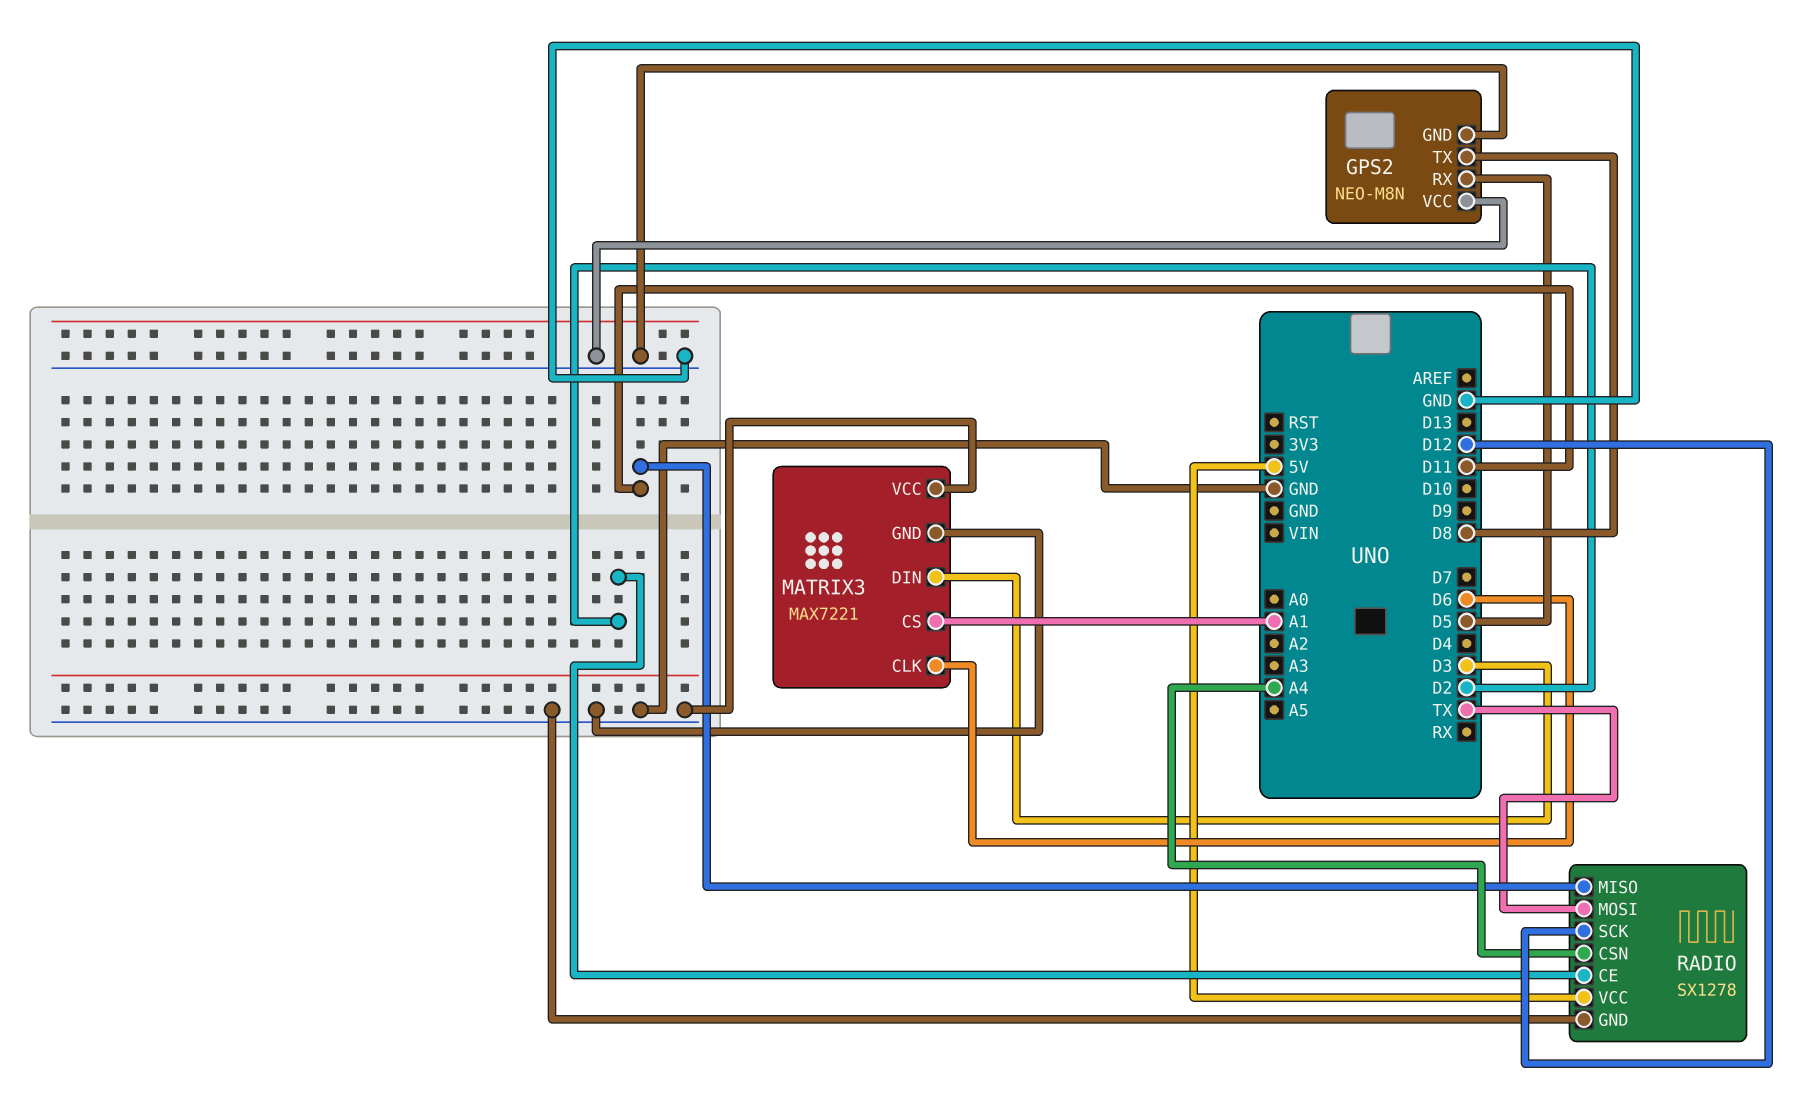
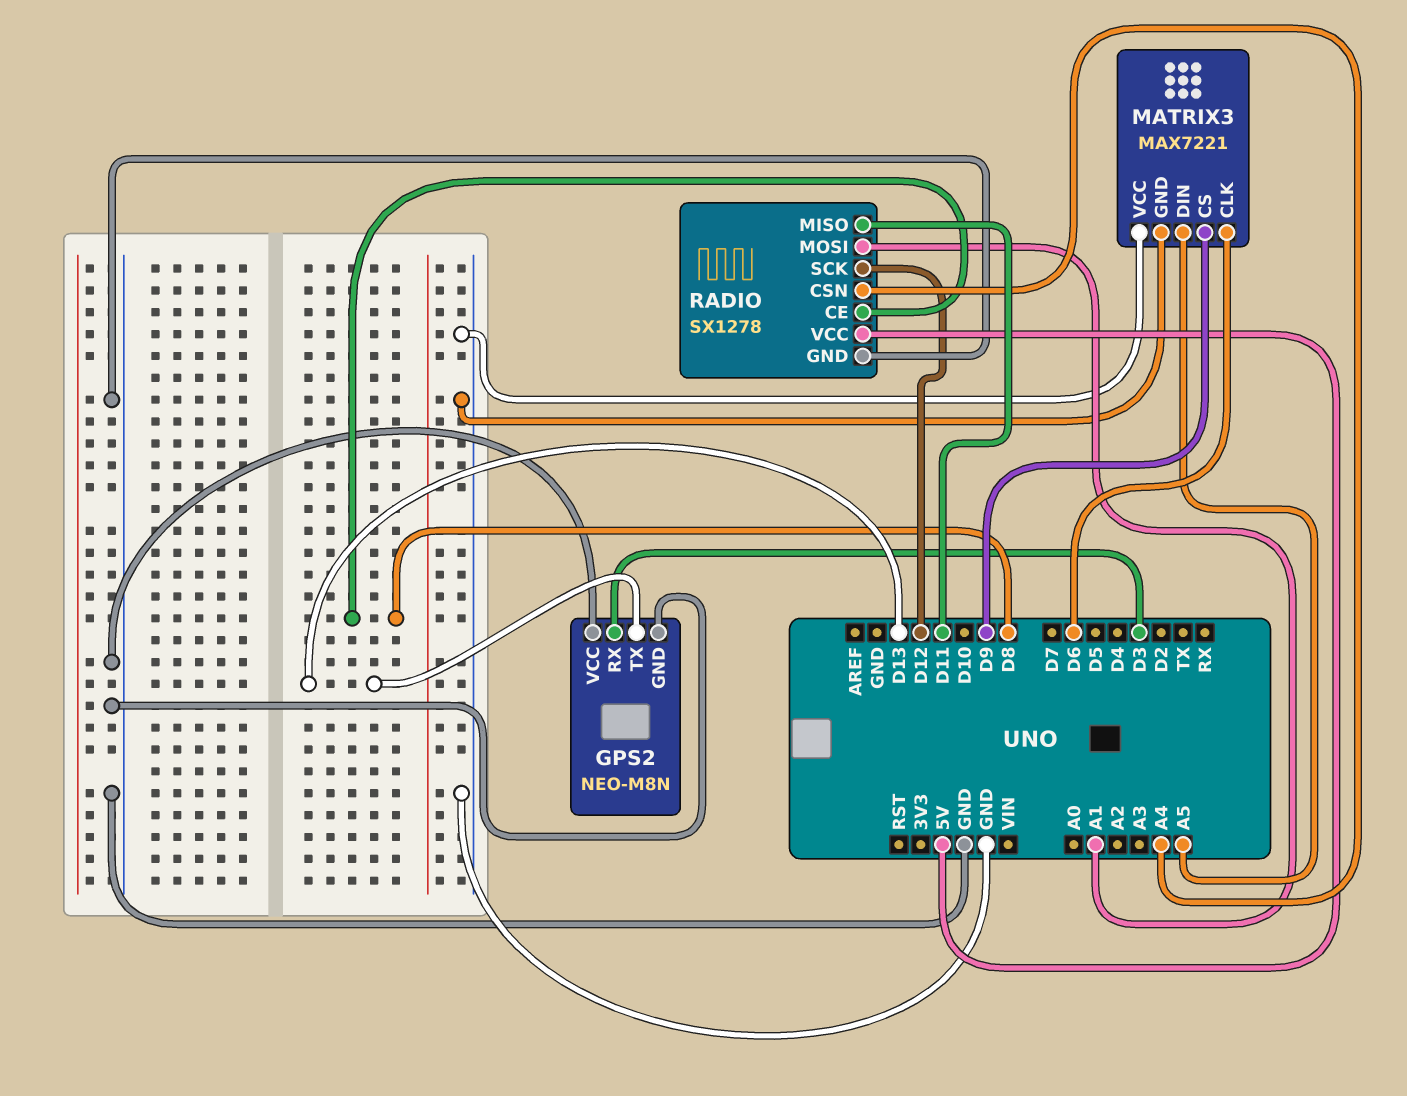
GPS2 pin RX: D5 -> D3
GPS2 pin TX: D8 -> D13
MATRIX3 pin CS: A1 -> D9
MATRIX3 pin DIN: D3 -> A5
RADIO pin CE: D2 -> D8
RADIO pin MOSI: TX -> A1

